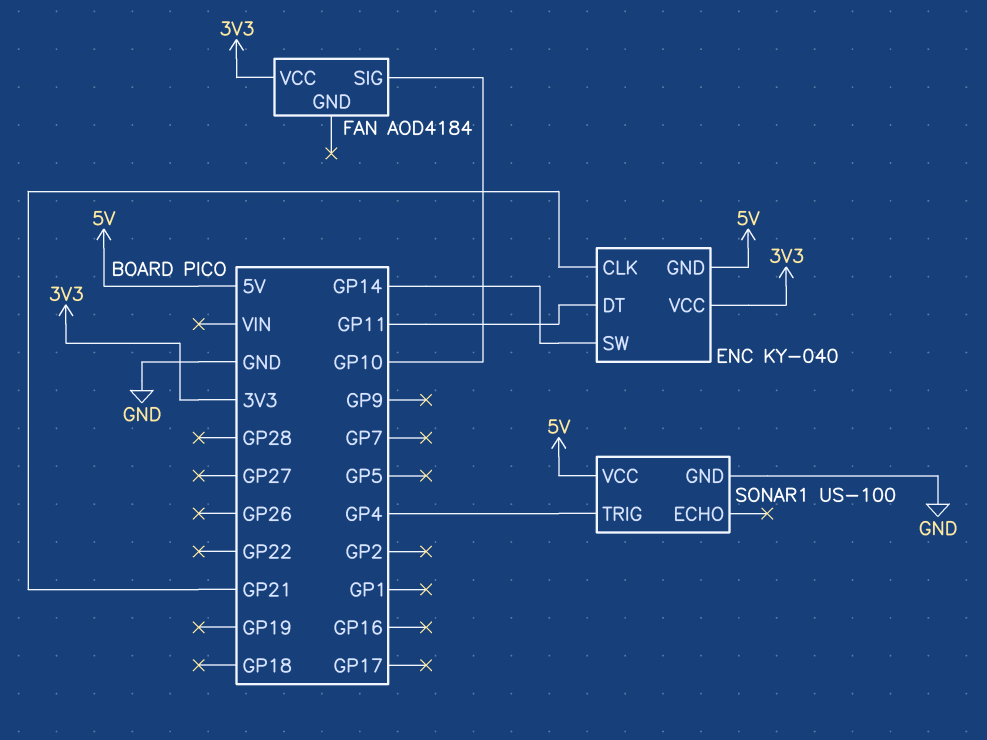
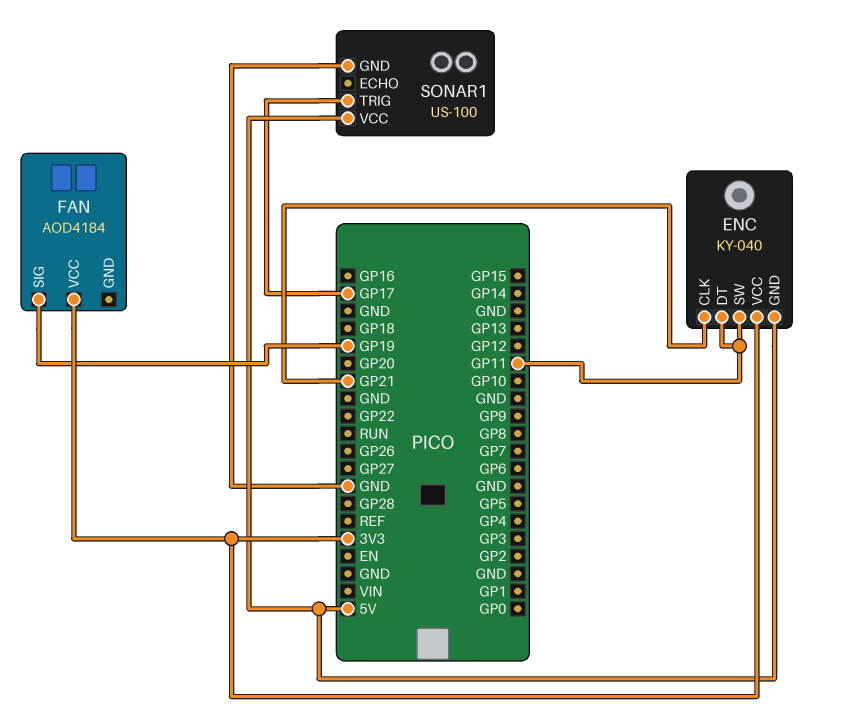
ENC pin SW: GP14 -> GP11
FAN pin SIG: GP10 -> GP19
SONAR1 pin TRIG: GP4 -> GP17

